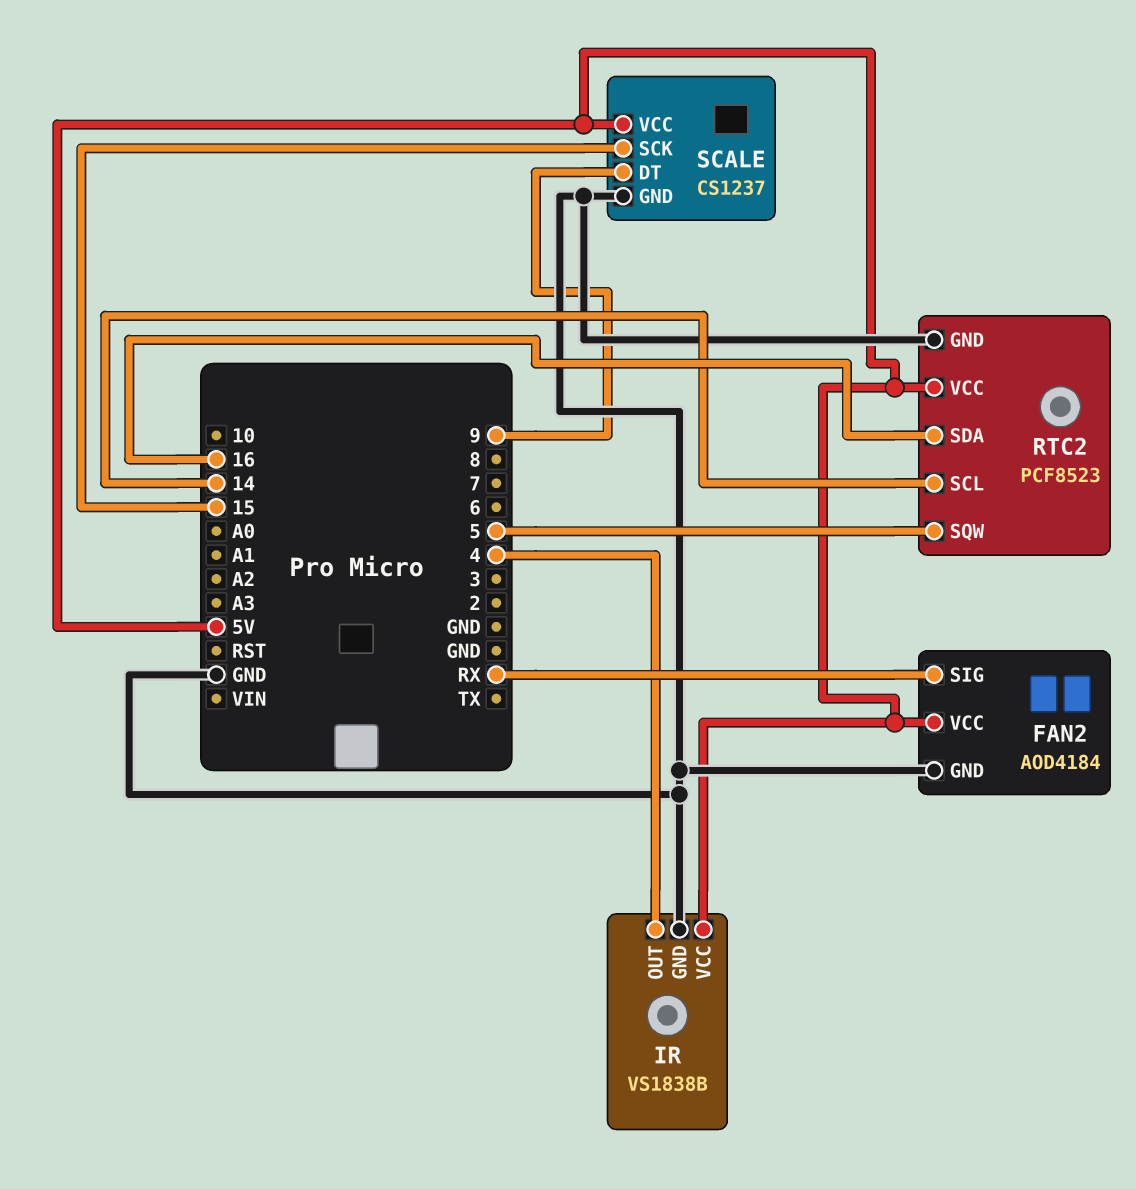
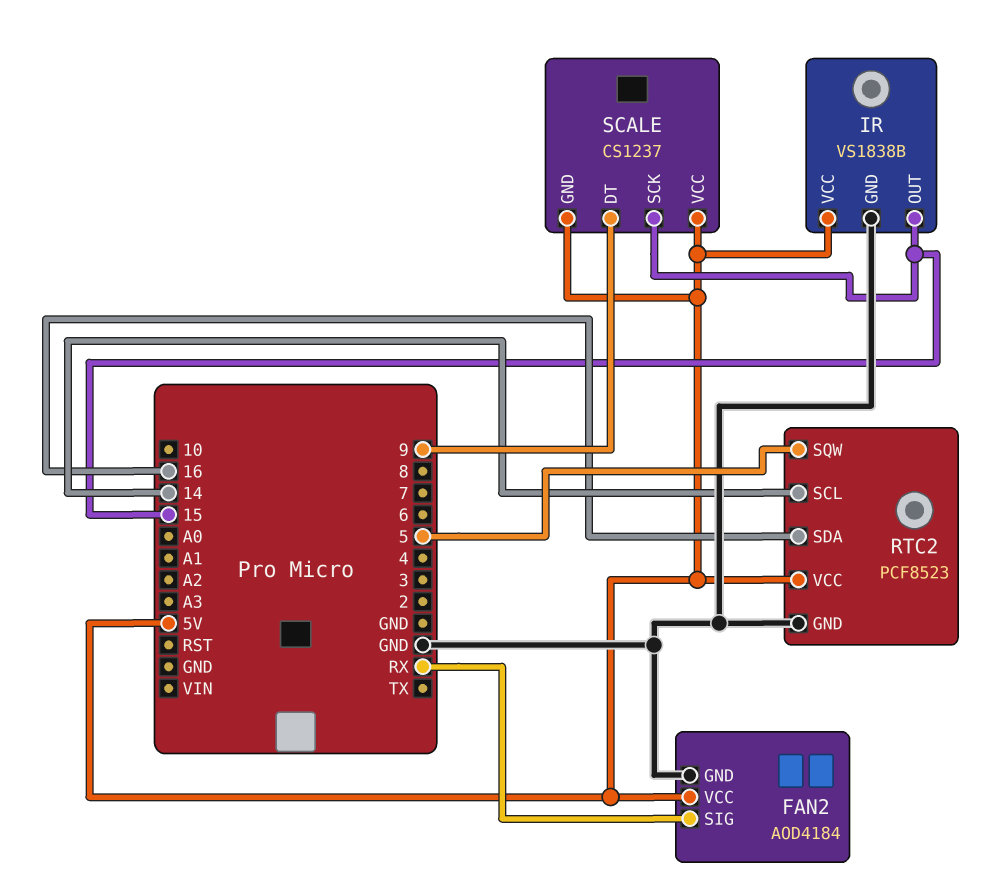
IR pin OUT: 4 -> 15
SCALE pin GND: GND -> 5V

